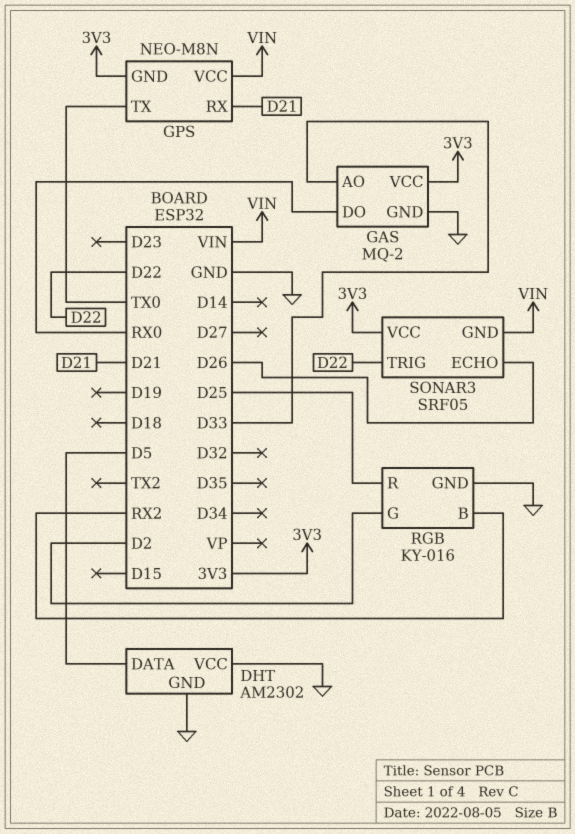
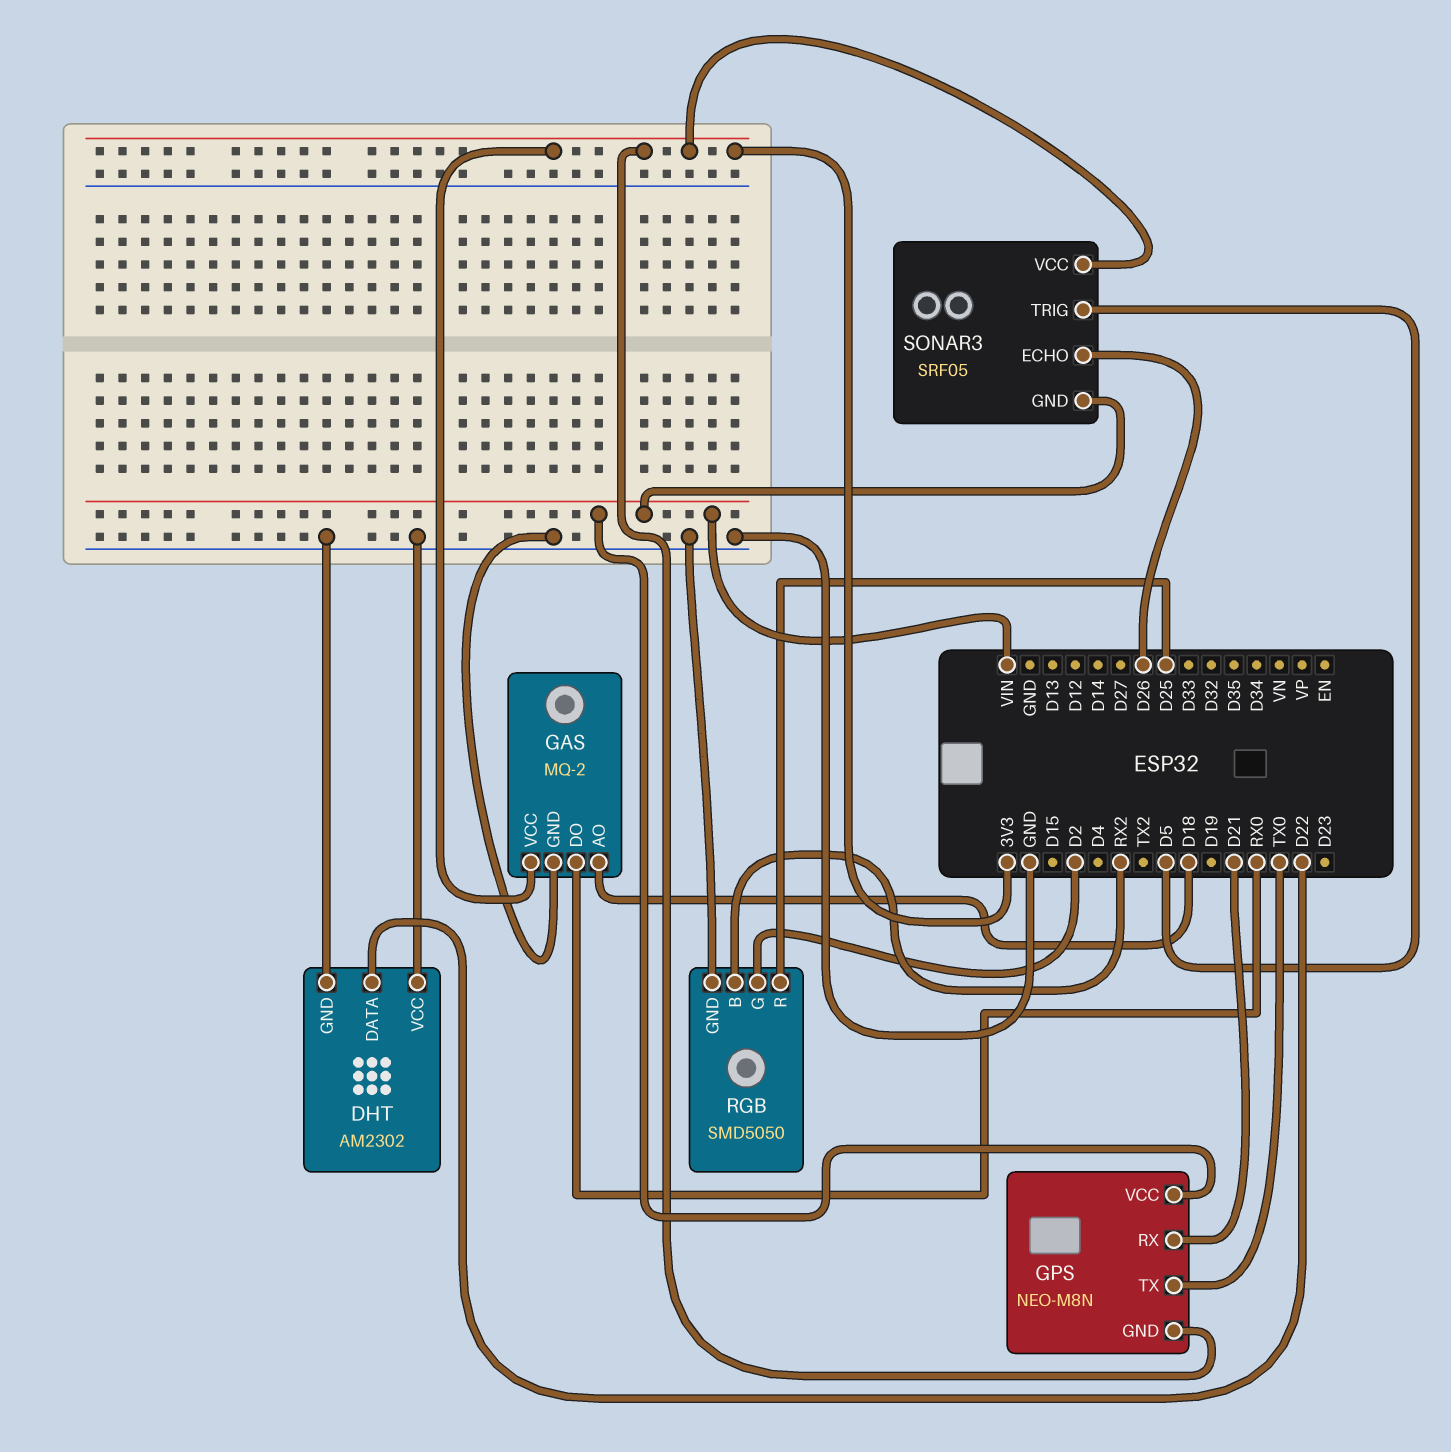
DHT pin DATA: D5 -> D22
GAS pin AO: D33 -> D18
RGB: KY-016 -> SMD5050
SONAR3 pin TRIG: D22 -> D5

